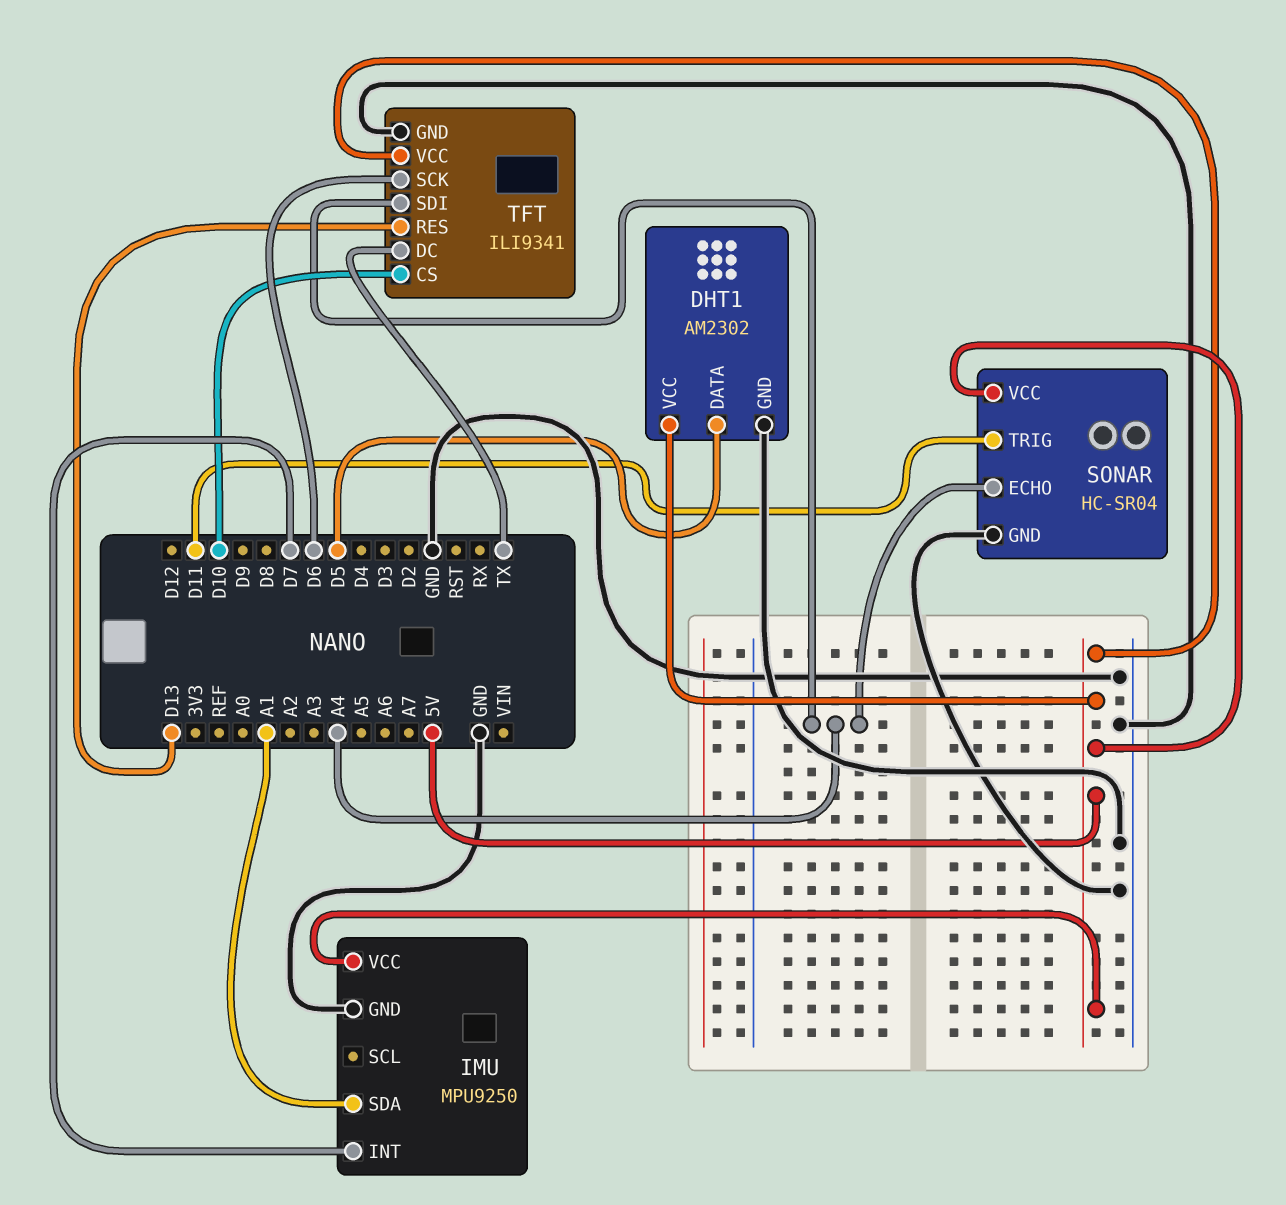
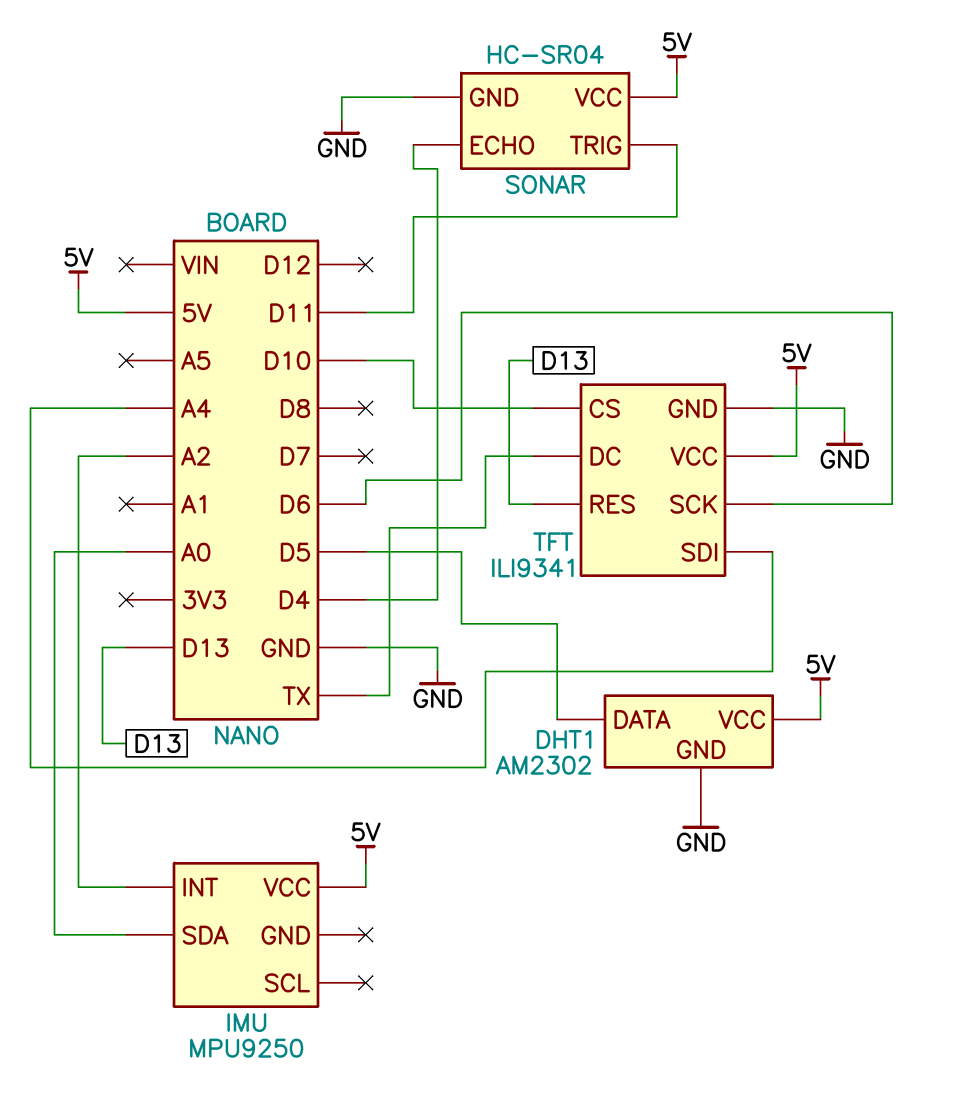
IMU pin GND: GND -> none
IMU pin INT: D7 -> A2
IMU pin SDA: A1 -> A0
SONAR pin ECHO: A4 -> D4

